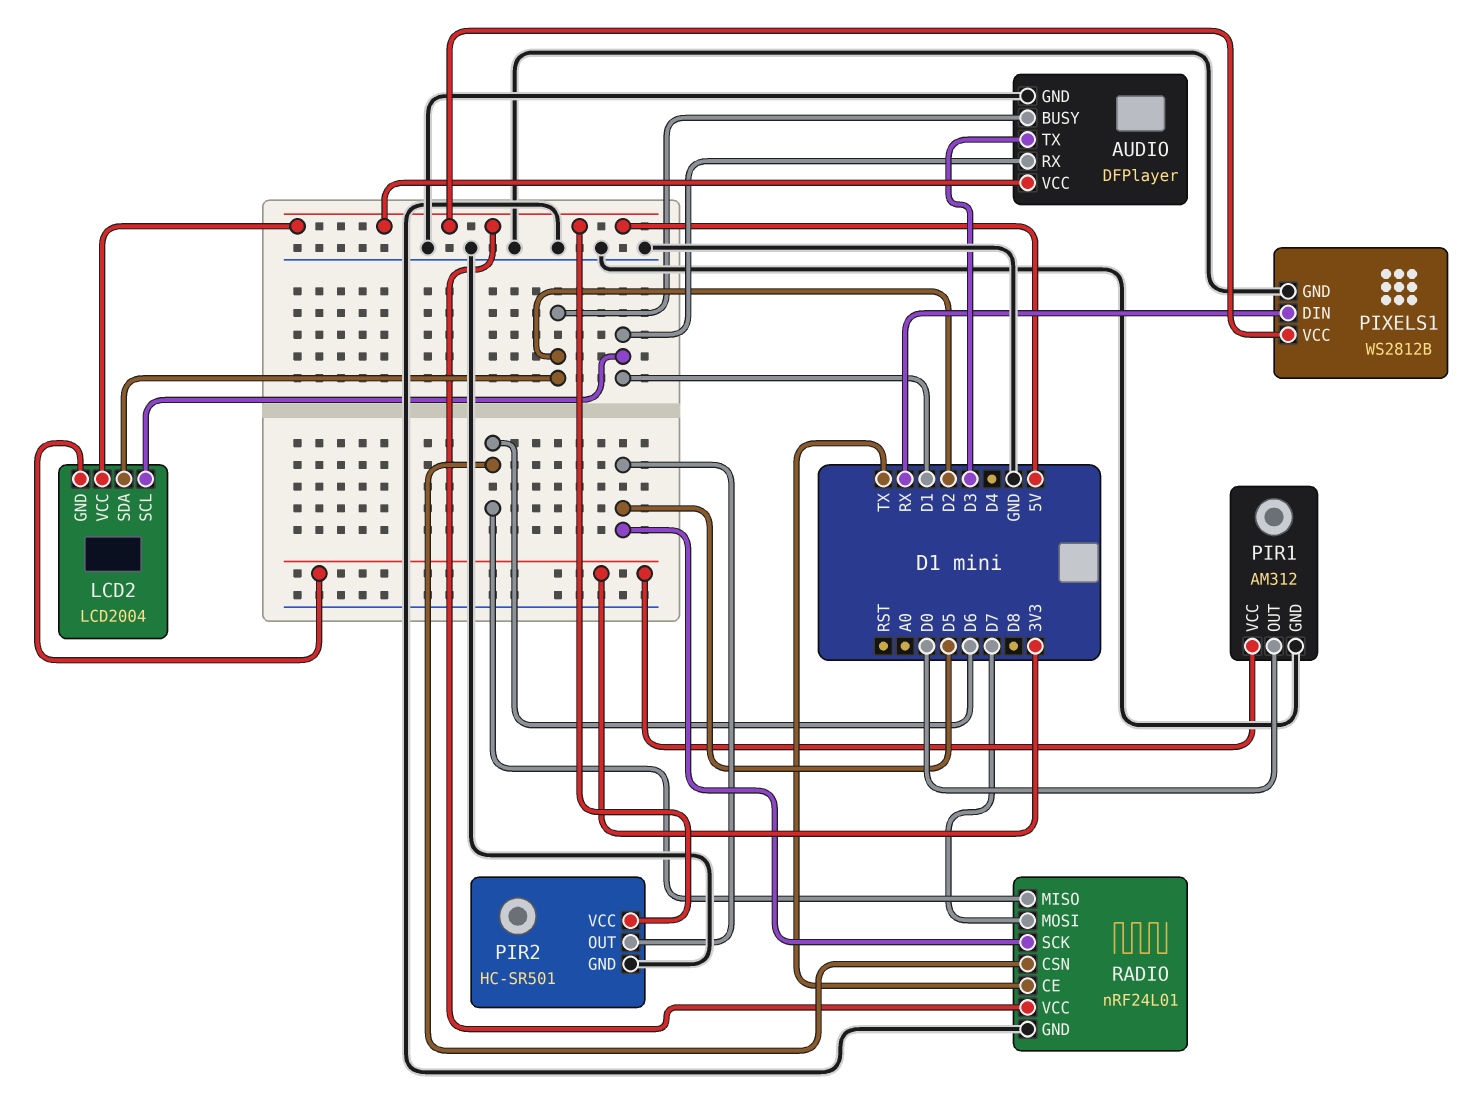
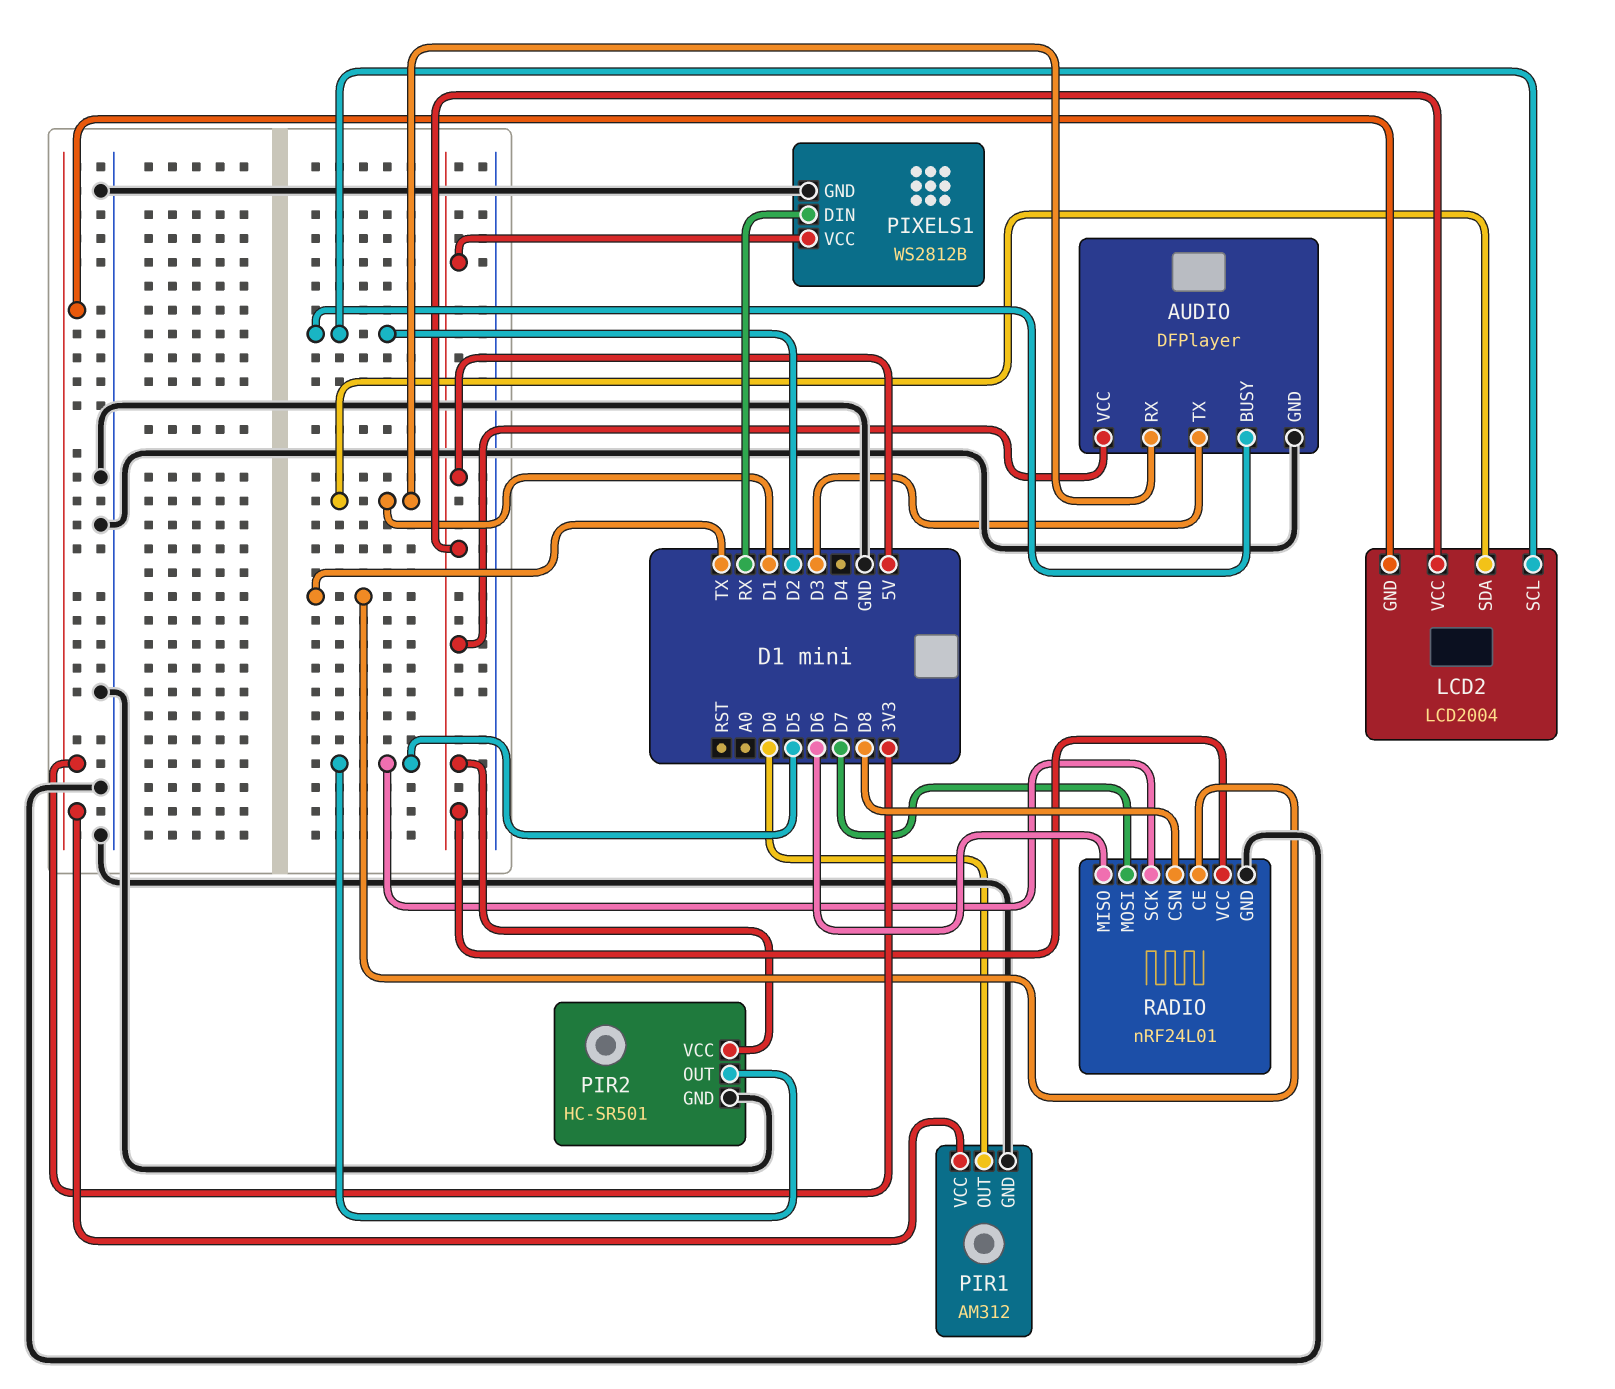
LCD2 pin SCL: D1 -> D2
LCD2 pin SDA: D2 -> D1
RADIO pin CSN: D6 -> D8

